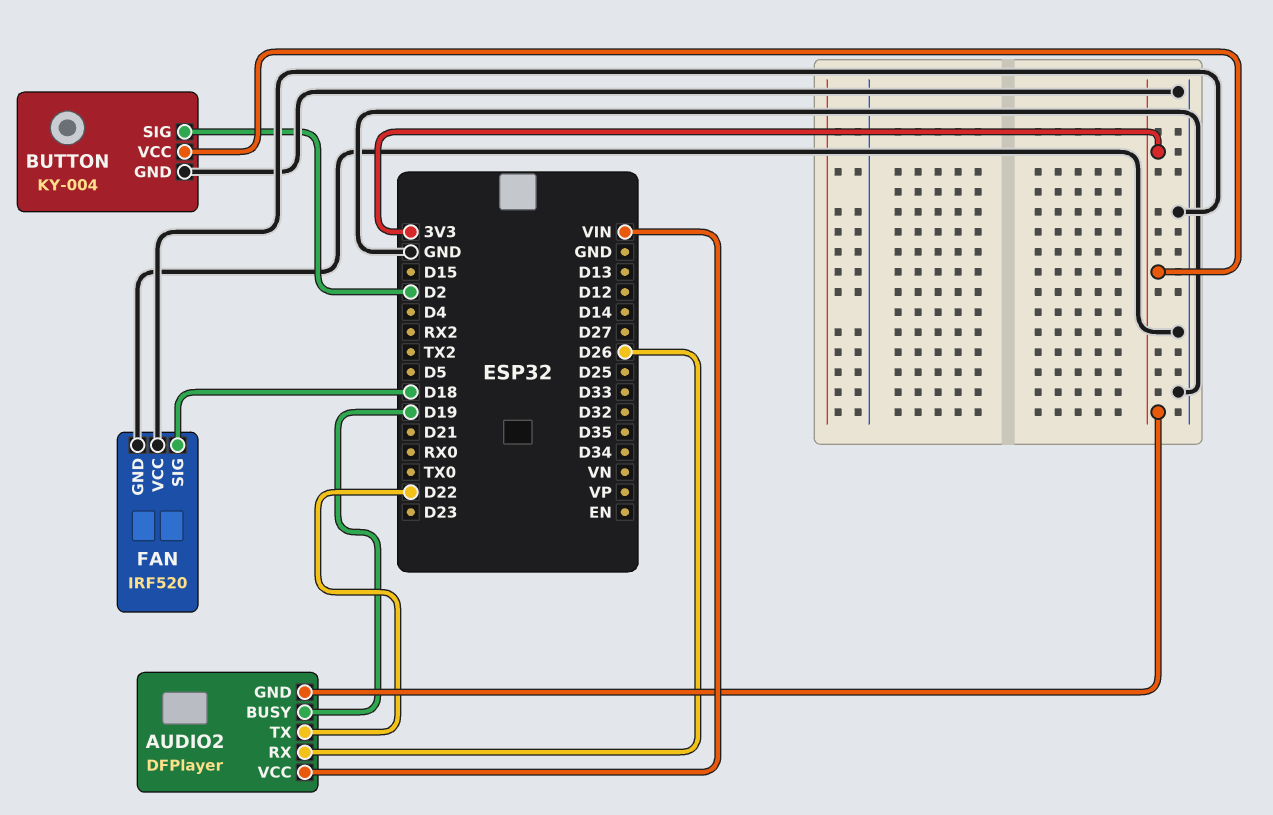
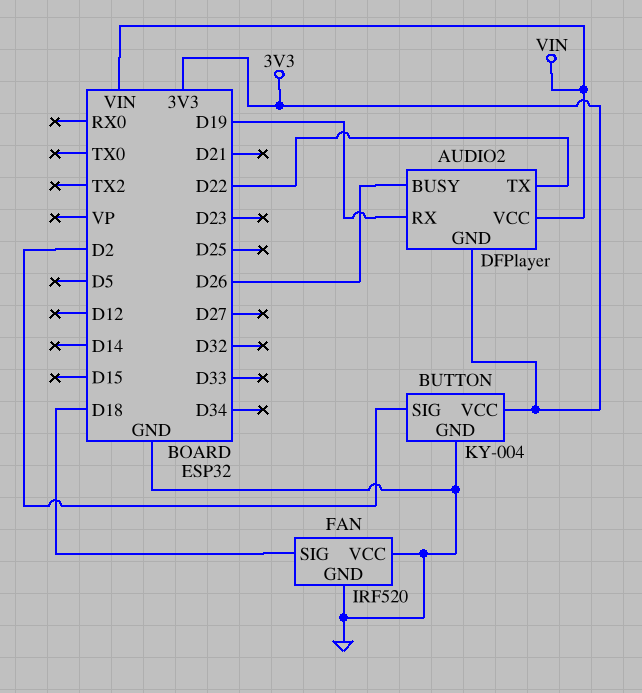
AUDIO2 pin BUSY: D19 -> D26
AUDIO2 pin RX: D26 -> D19

